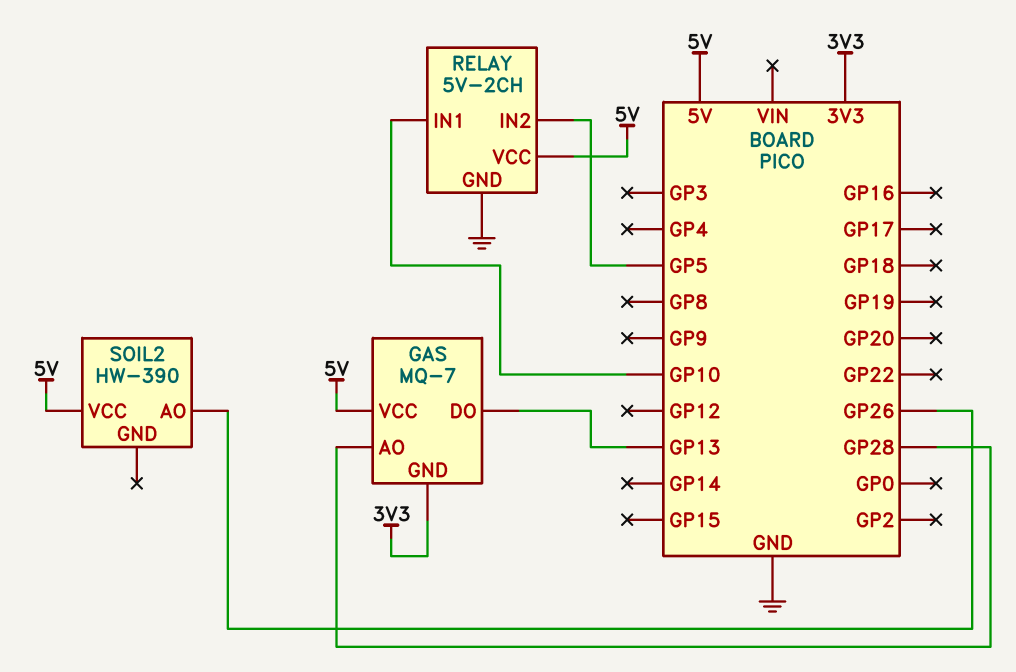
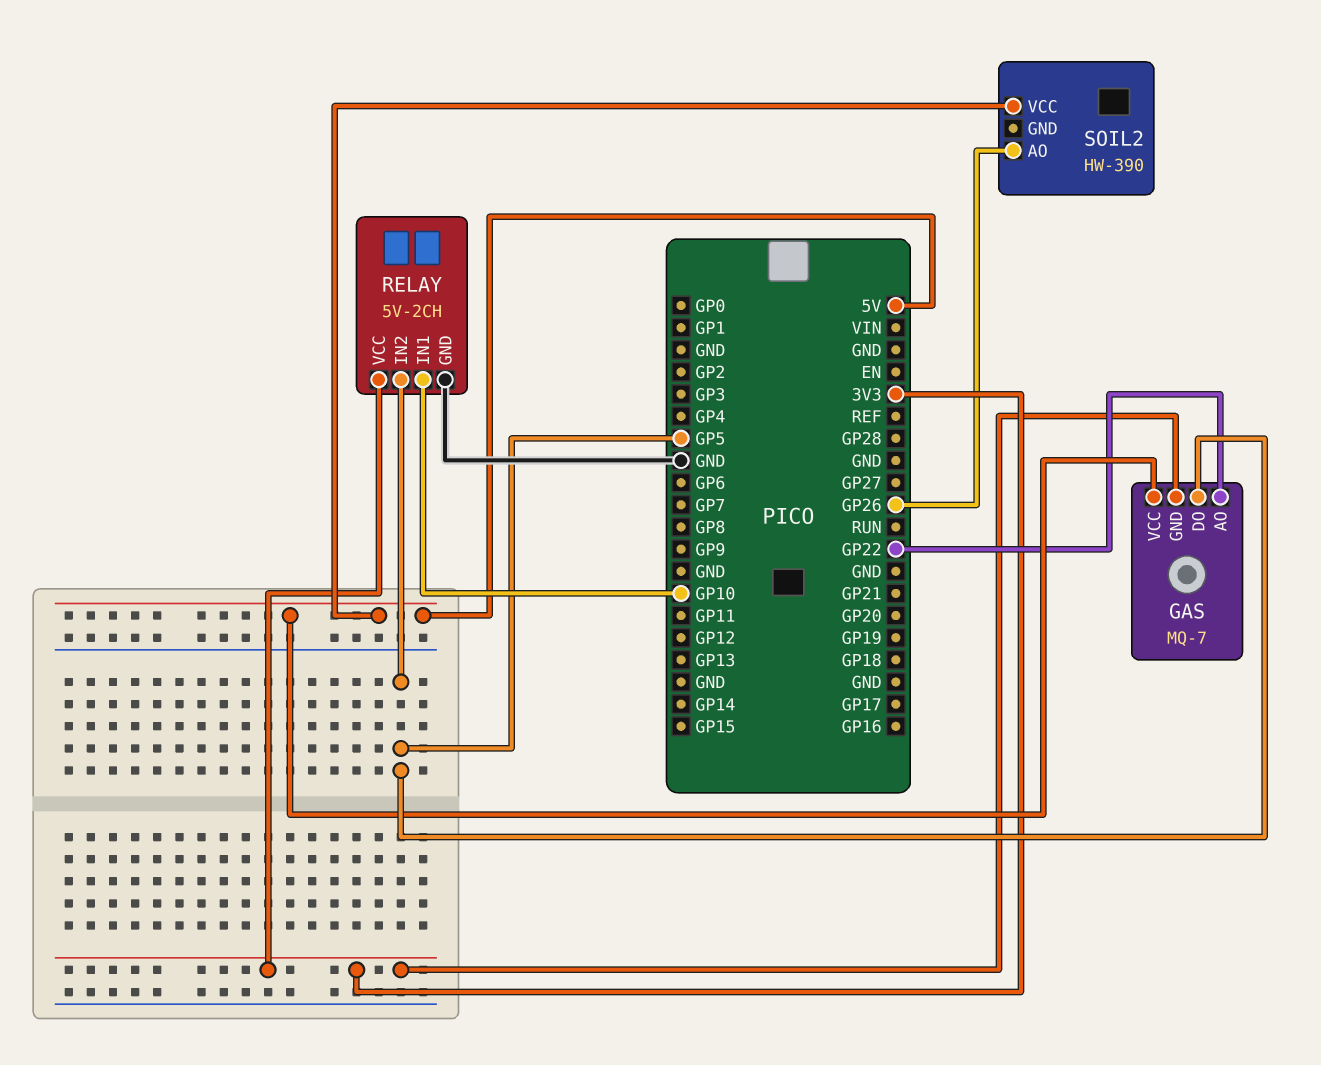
GAS pin AO: GP28 -> GP22
GAS pin DO: GP13 -> GP5
RELAY pin VCC: 5V -> 3V3

